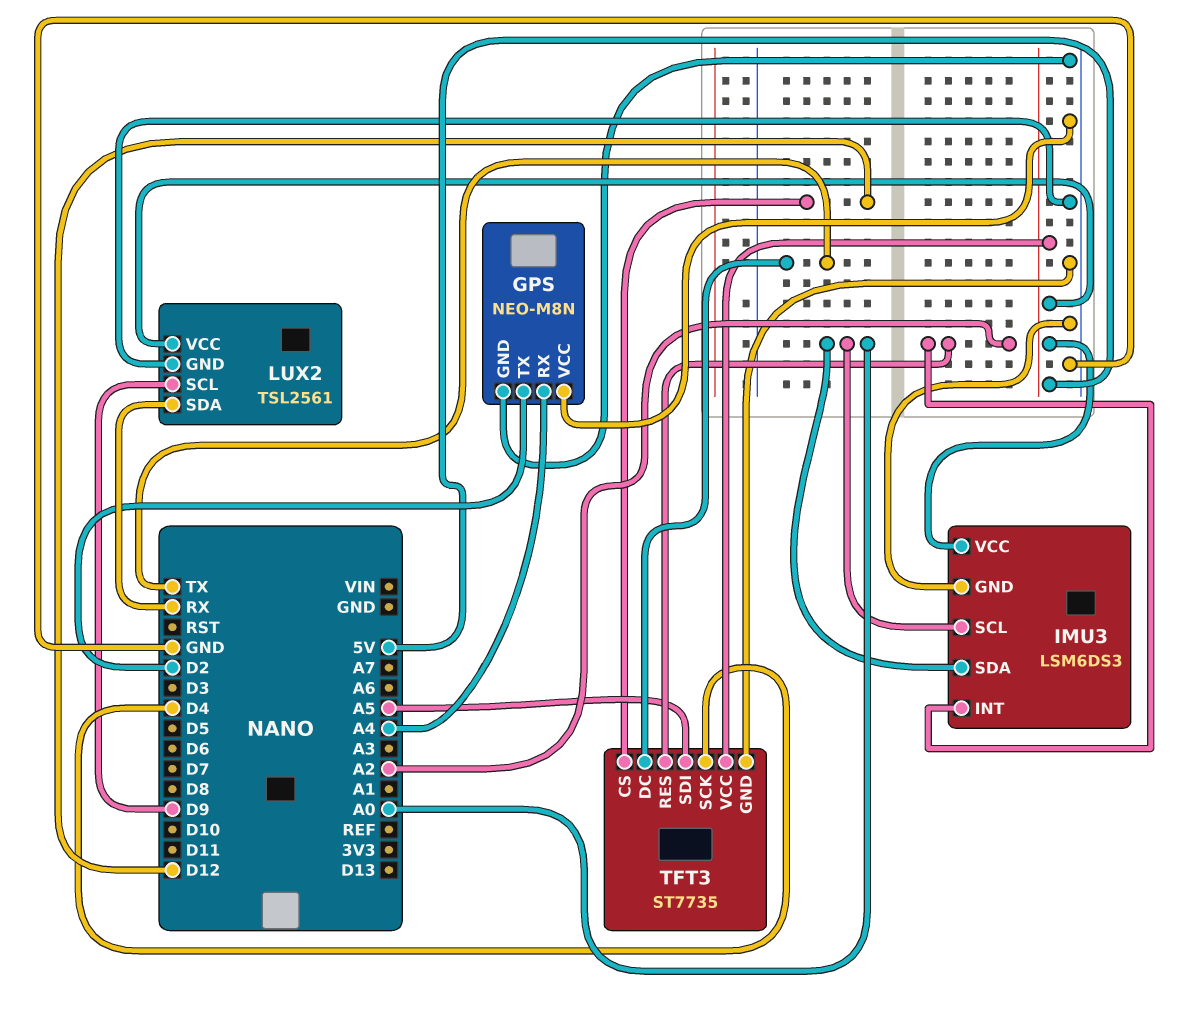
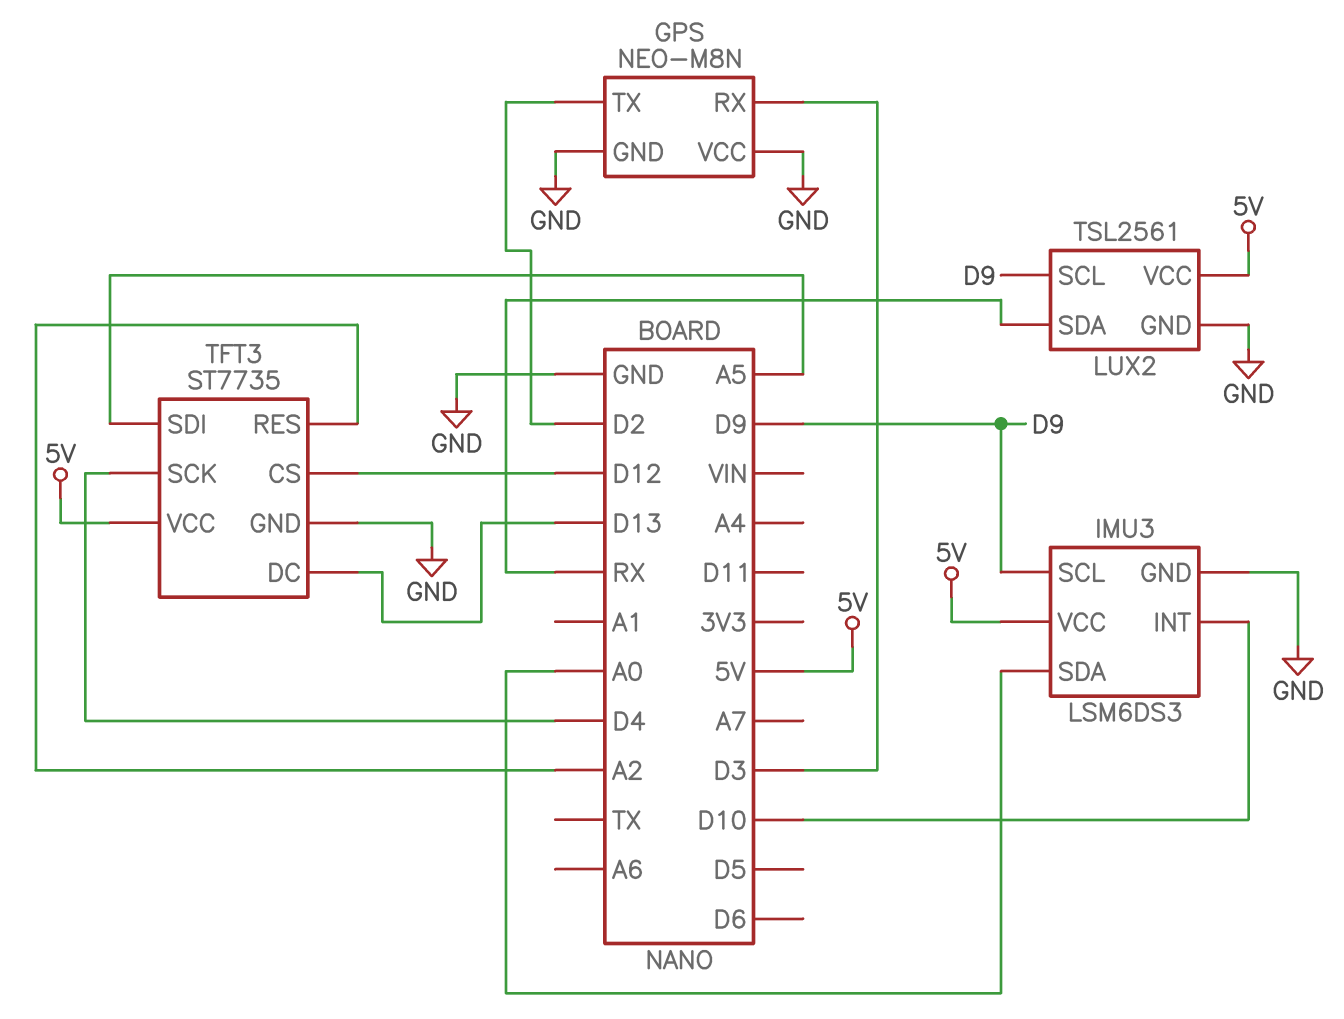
GPS pin RX: A4 -> D3
IMU3 pin INT: A2 -> D10
IMU3 pin SCL: A0 -> D9
TFT3 pin DC: TX -> D13

